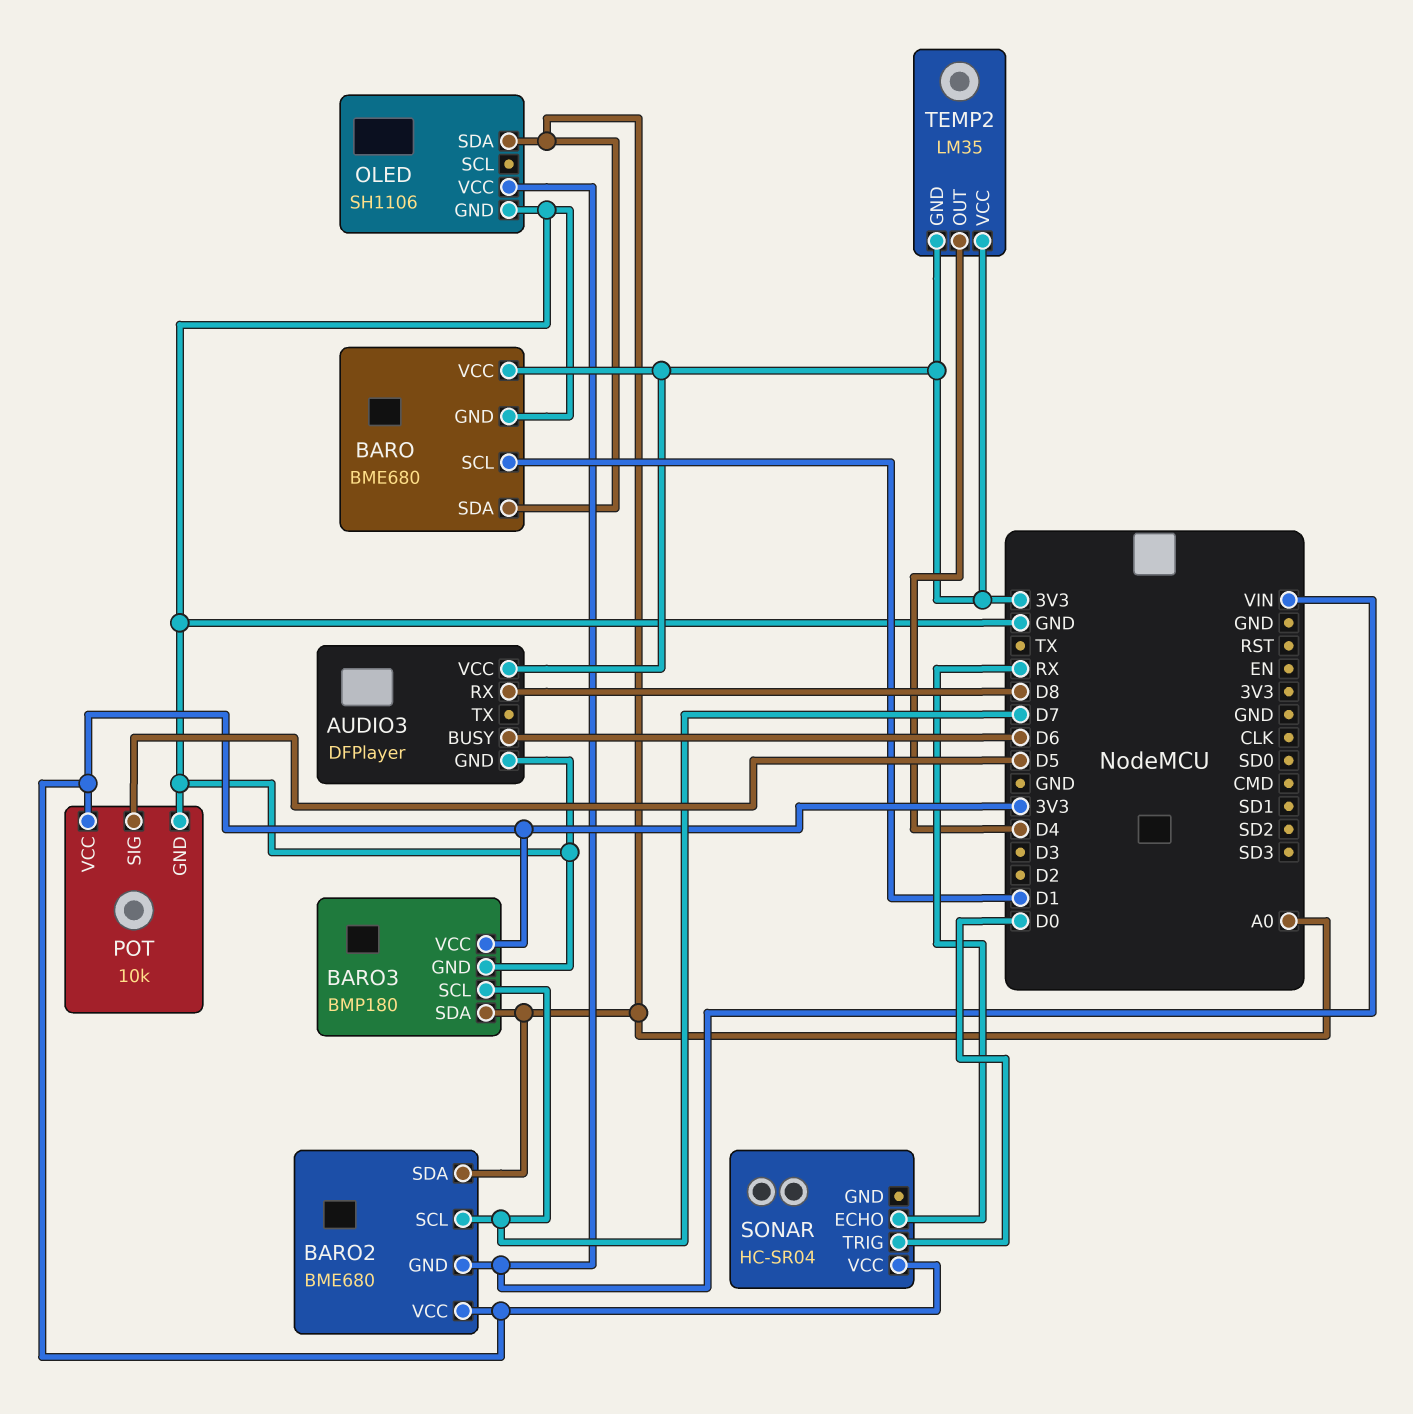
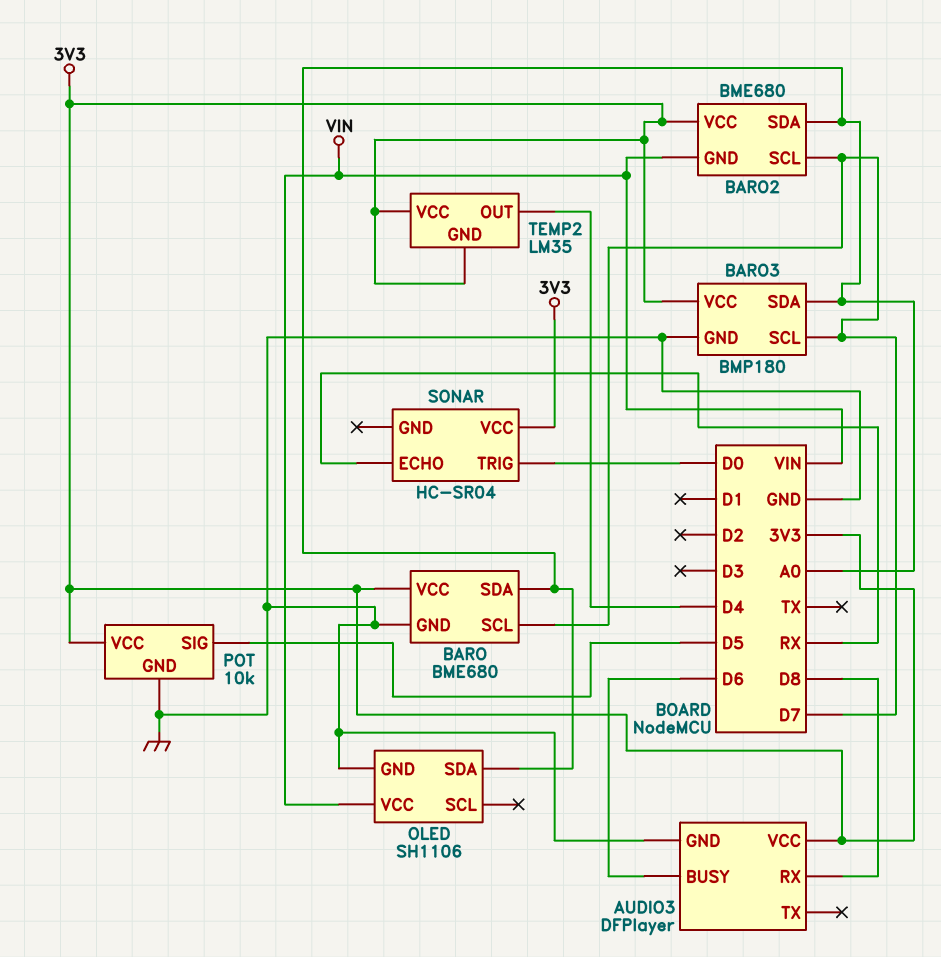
BARO pin SCL: D1 -> D7

